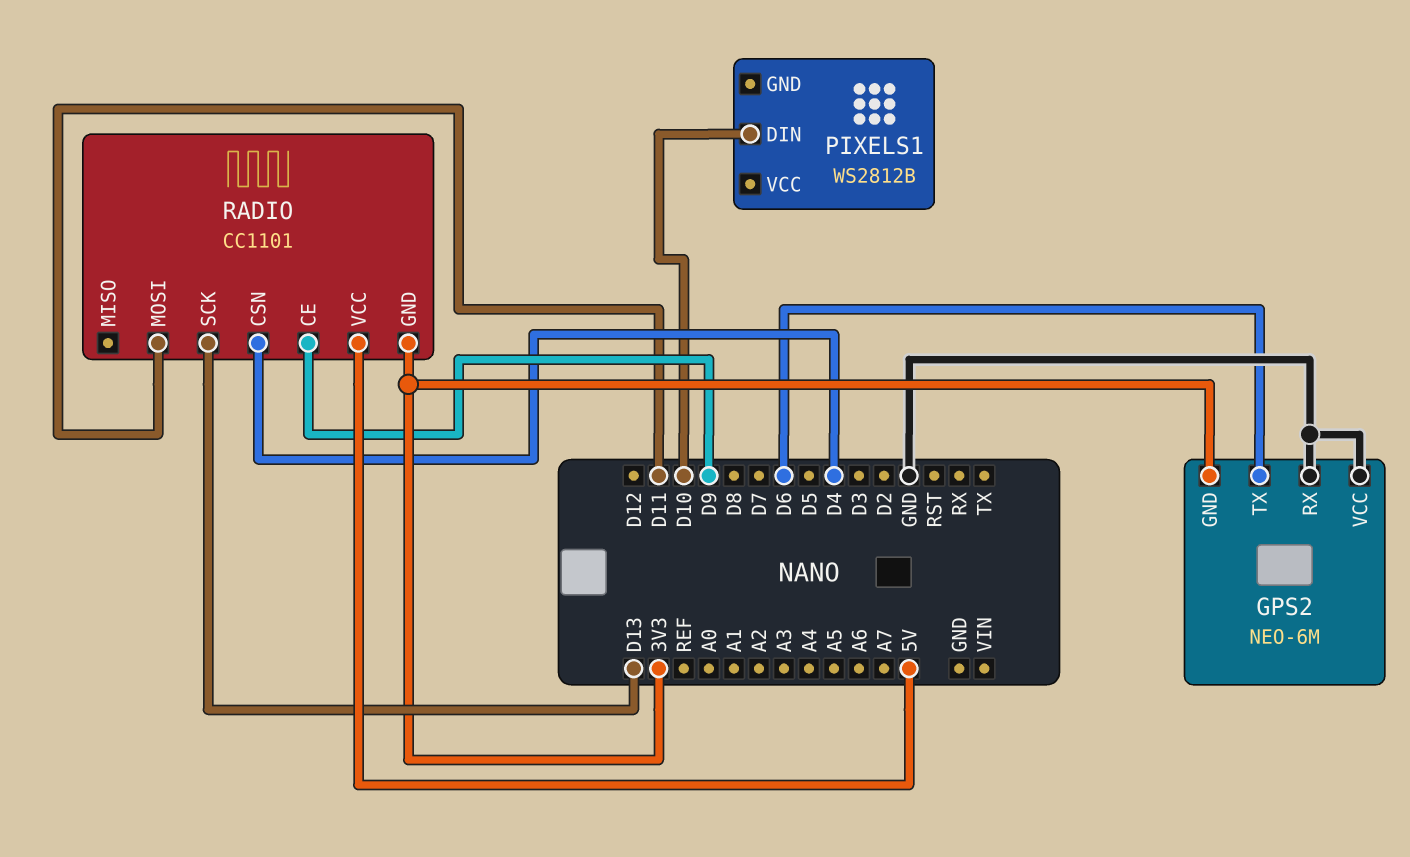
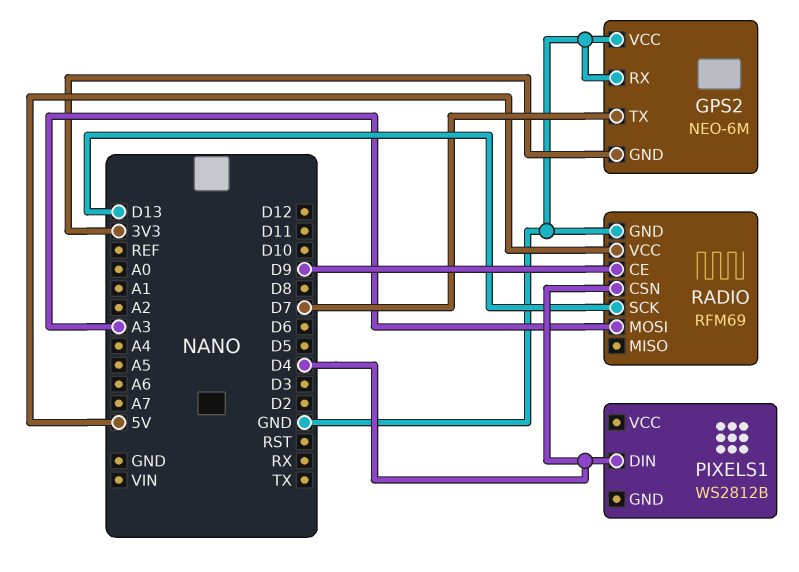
GPS2 pin TX: D6 -> D7
PIXELS1 pin DIN: D10 -> D4
RADIO: CC1101 -> RFM69
RADIO pin GND: 3V3 -> GND
RADIO pin MOSI: D11 -> A3

